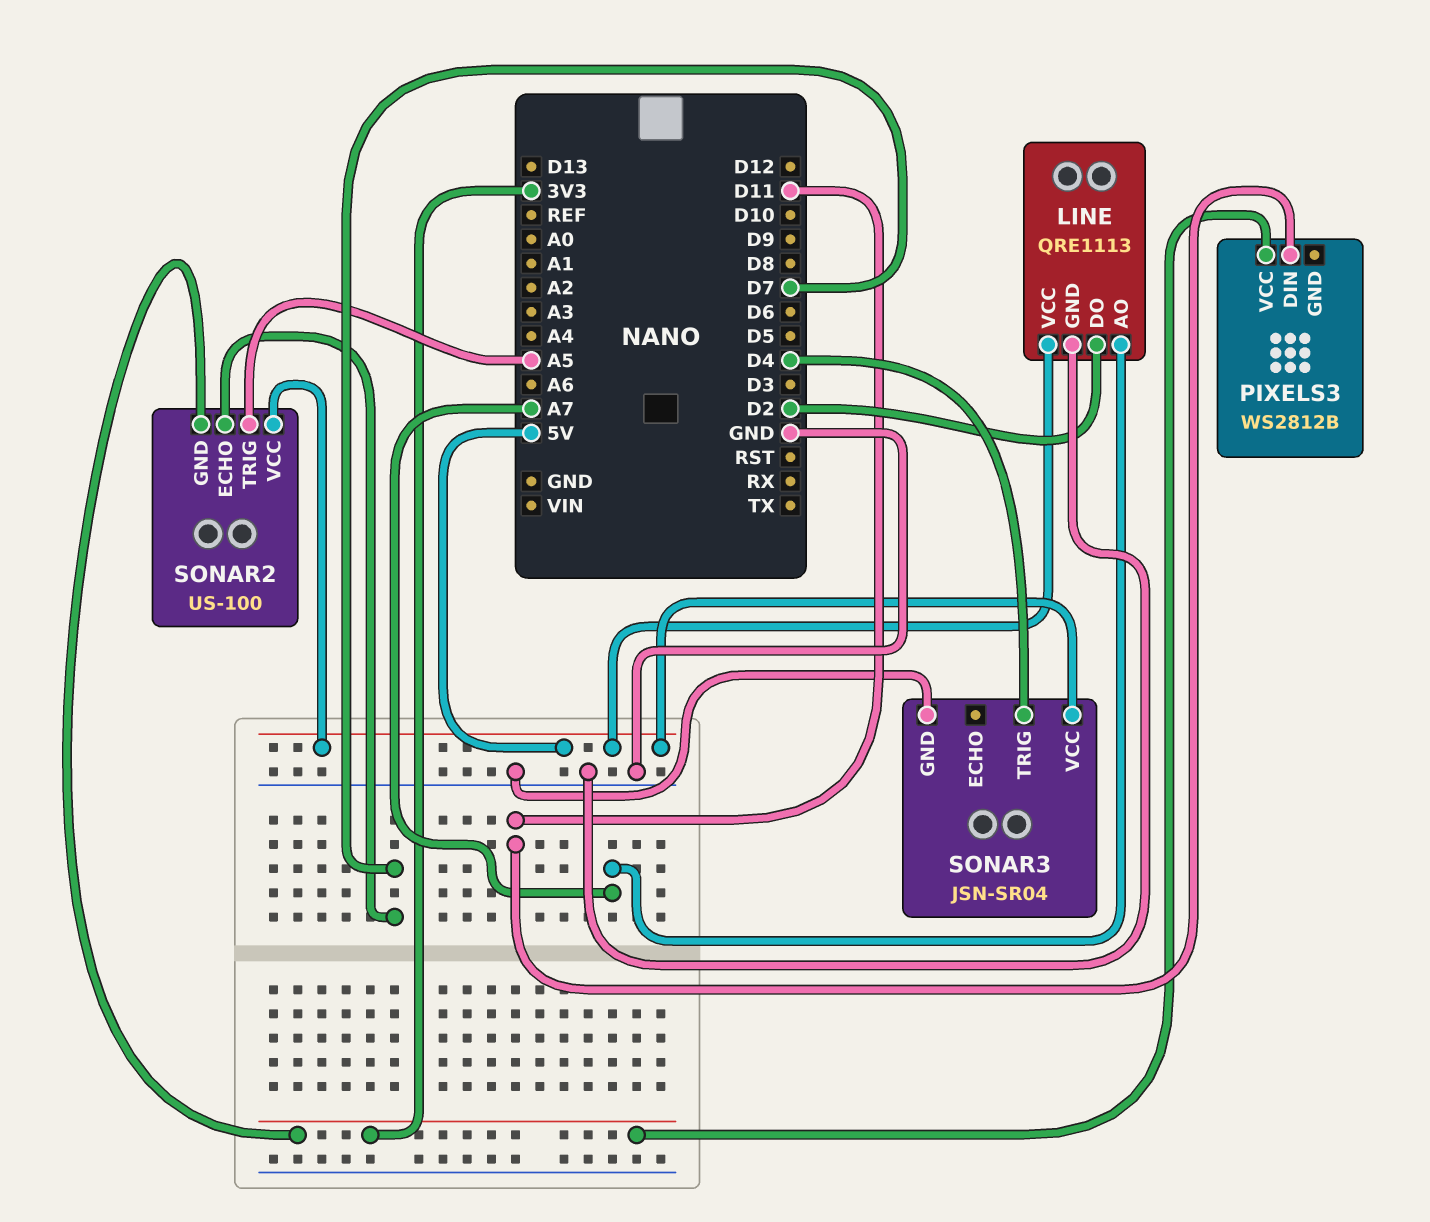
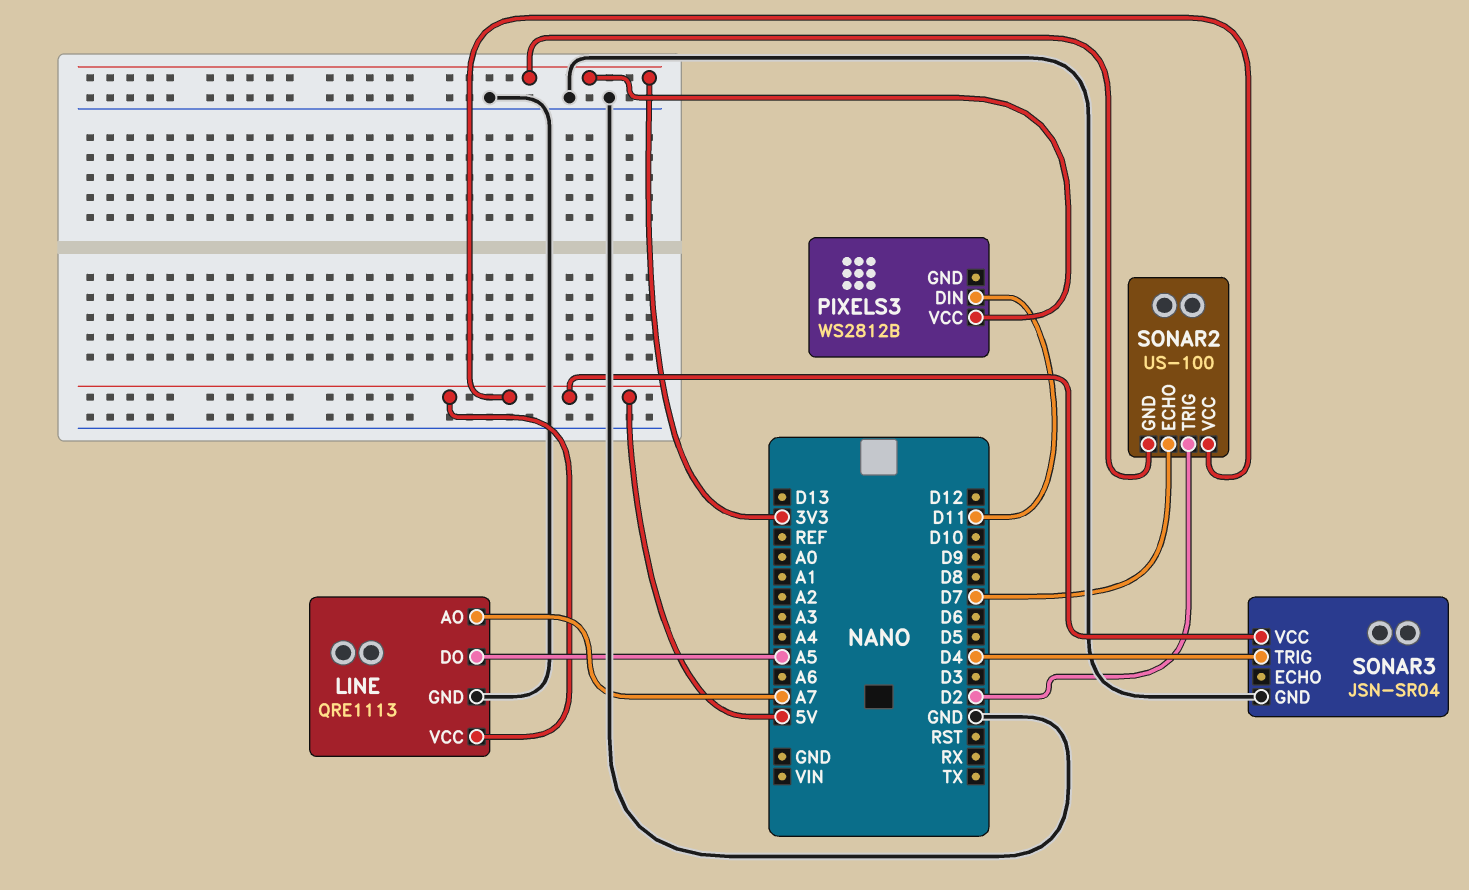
LINE pin DO: D2 -> A5
SONAR2 pin TRIG: A5 -> D2

